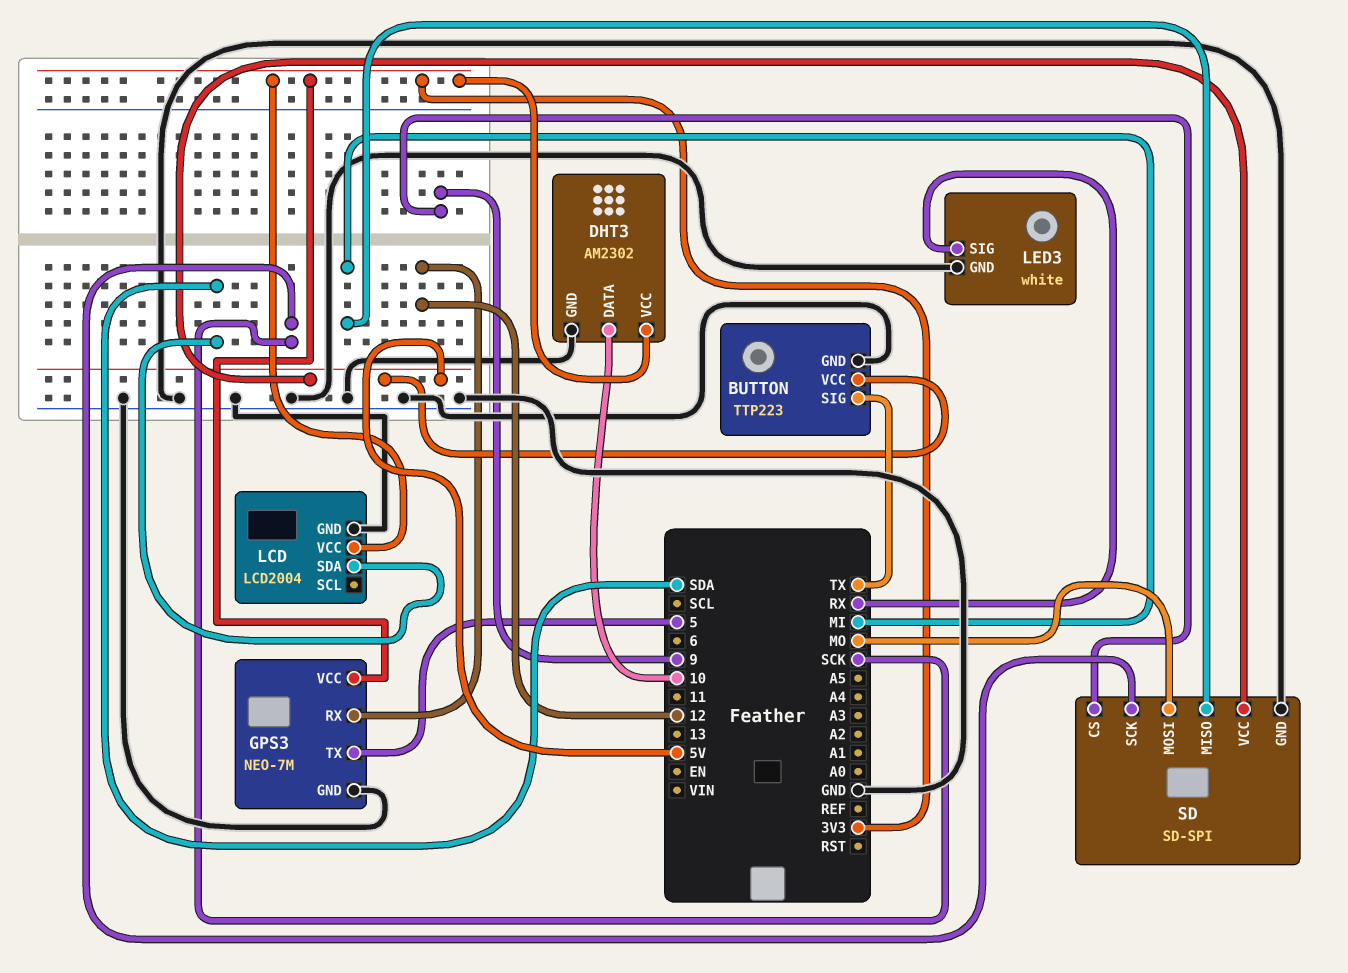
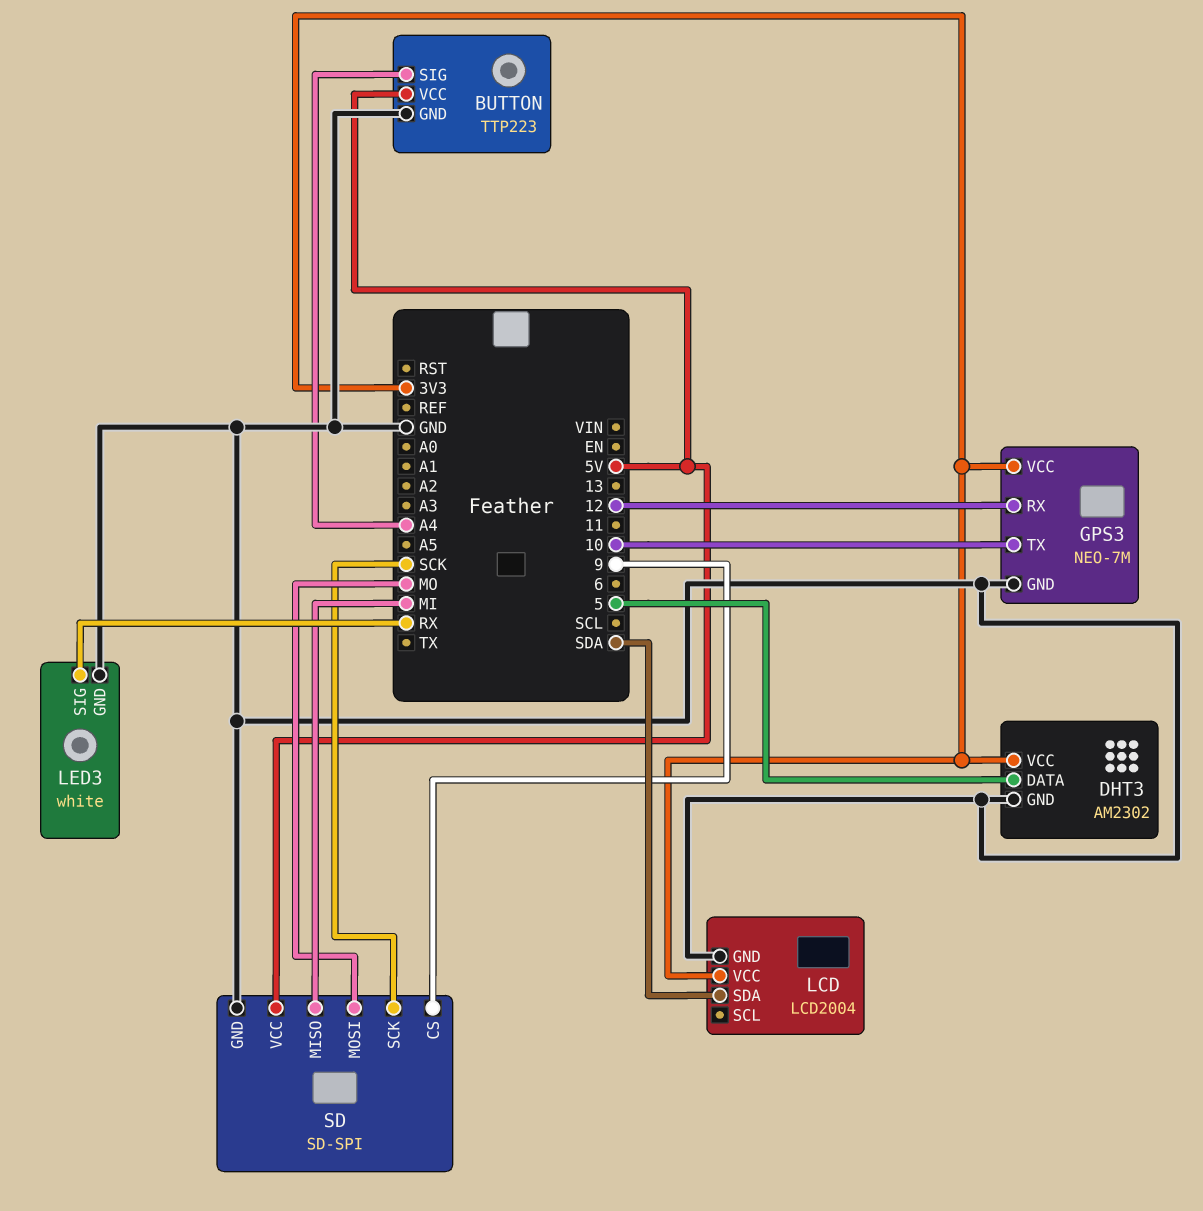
BUTTON pin SIG: TX -> A4
DHT3 pin DATA: 10 -> 5
GPS3 pin TX: 5 -> 10

